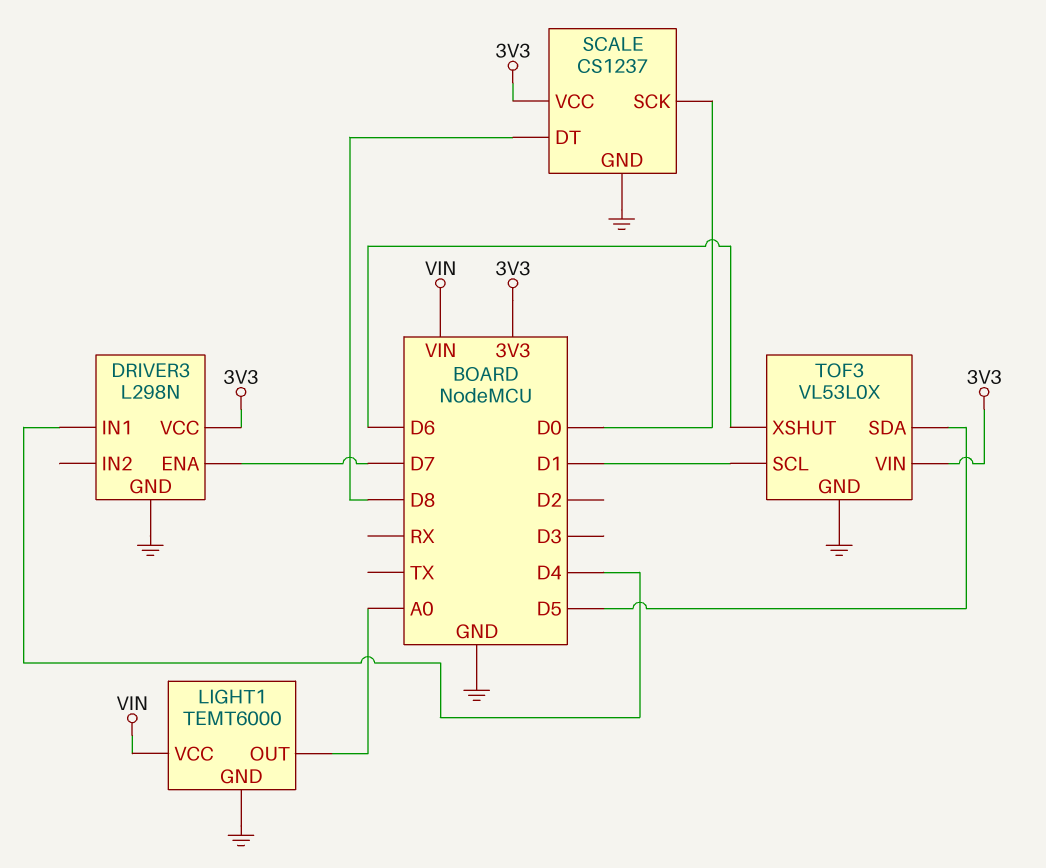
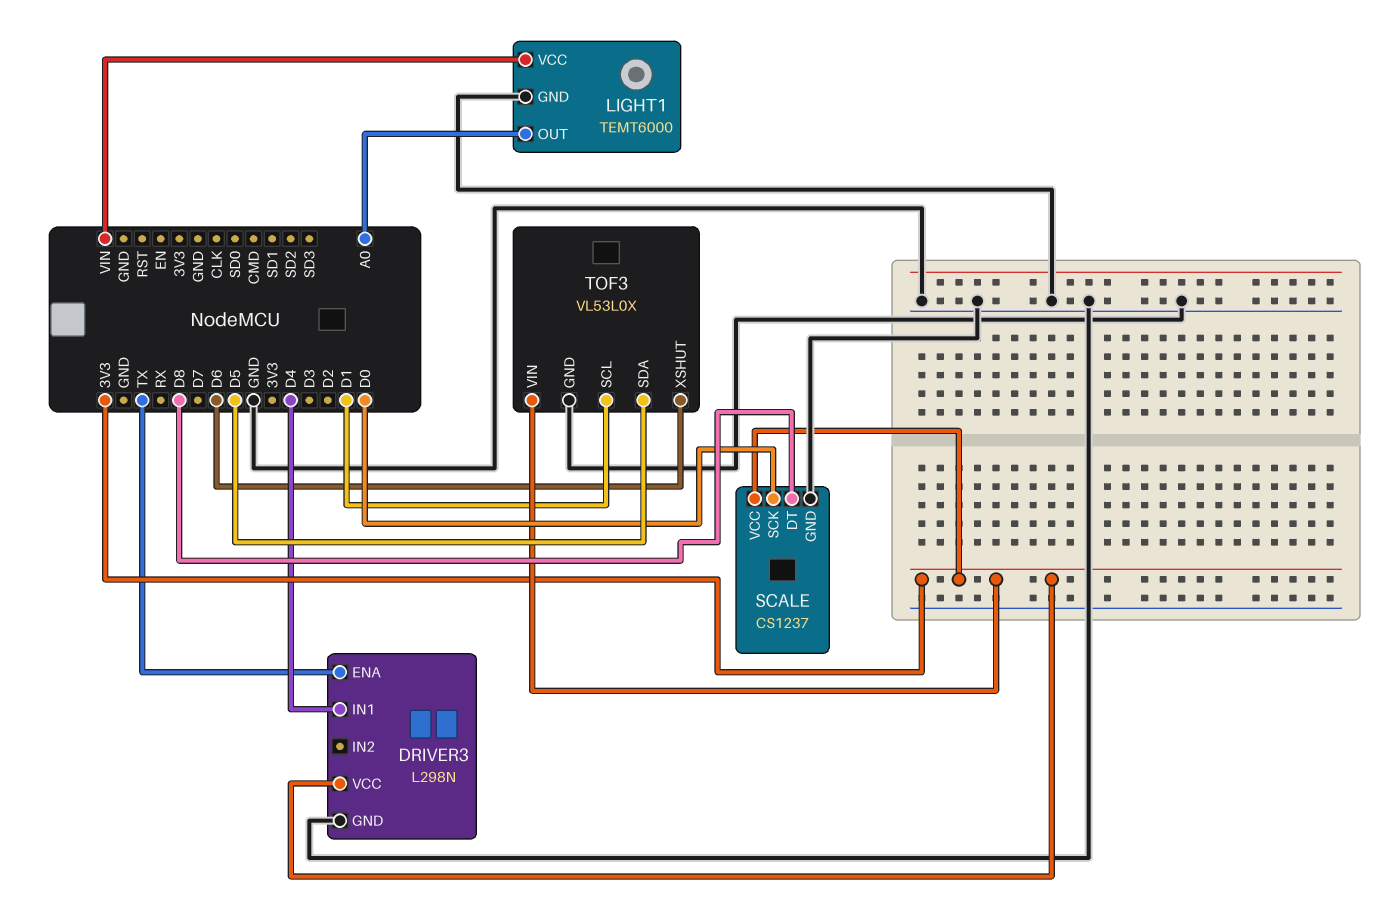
DRIVER3 pin ENA: D7 -> TX

